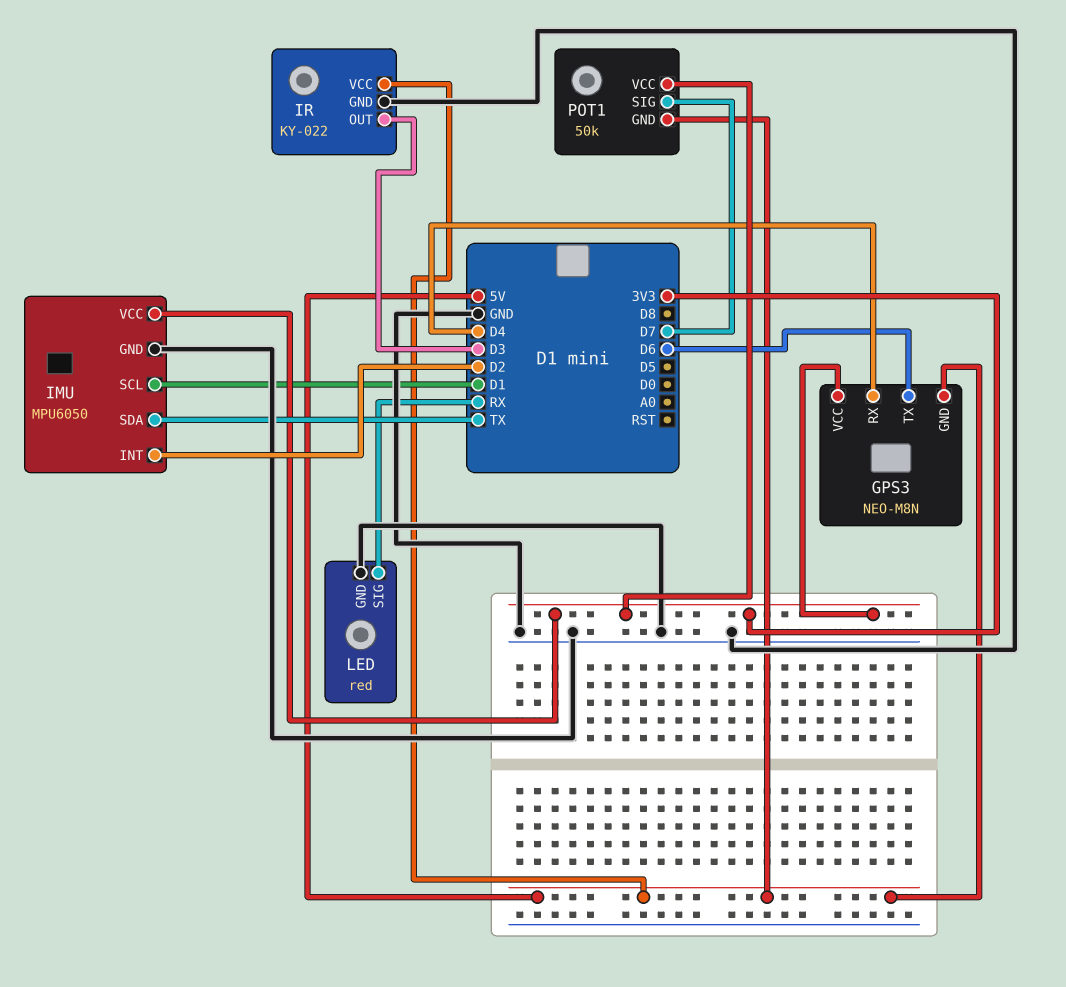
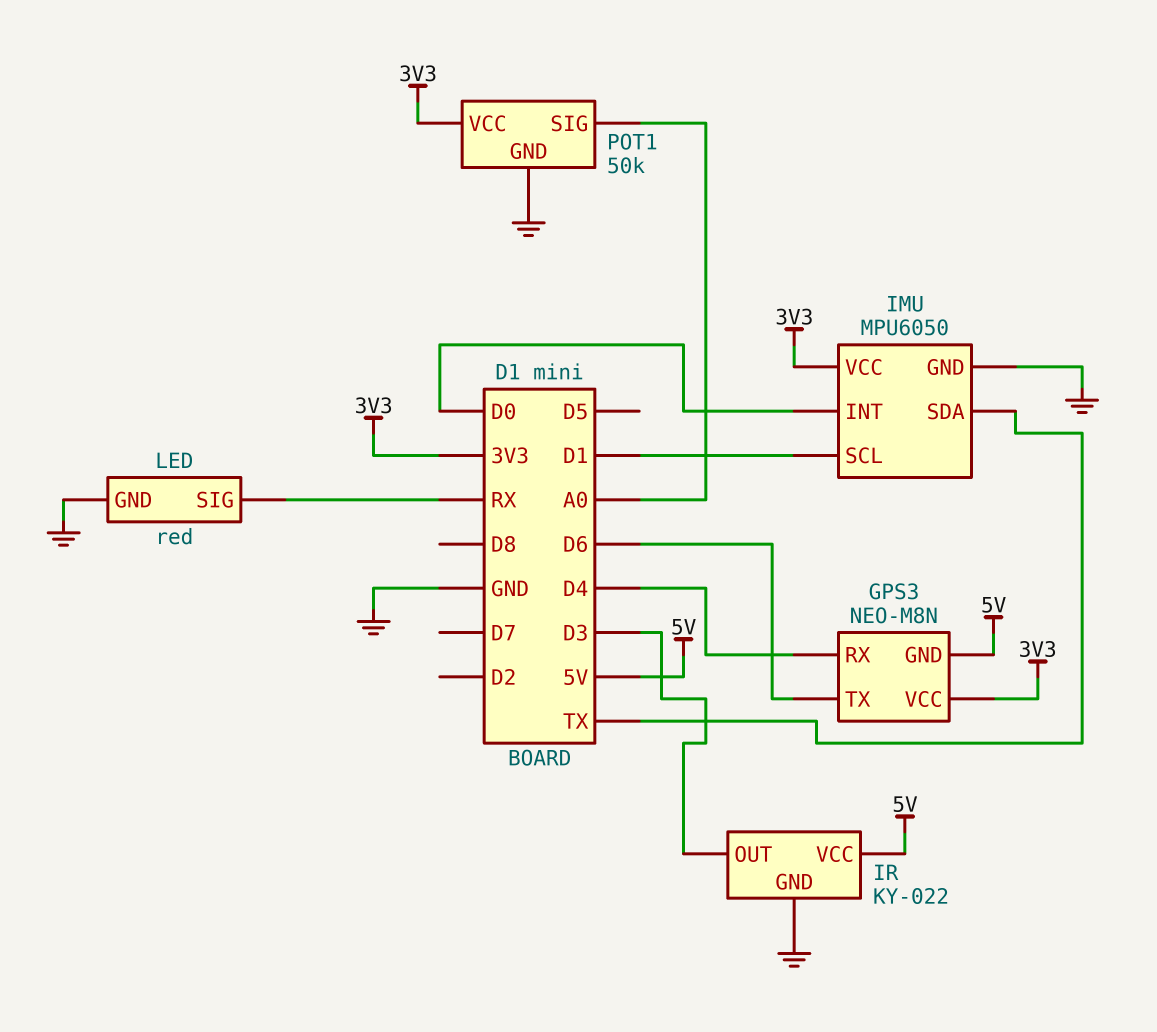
IMU pin INT: D2 -> D0
POT1 pin GND: 5V -> GND
POT1 pin SIG: D7 -> A0

